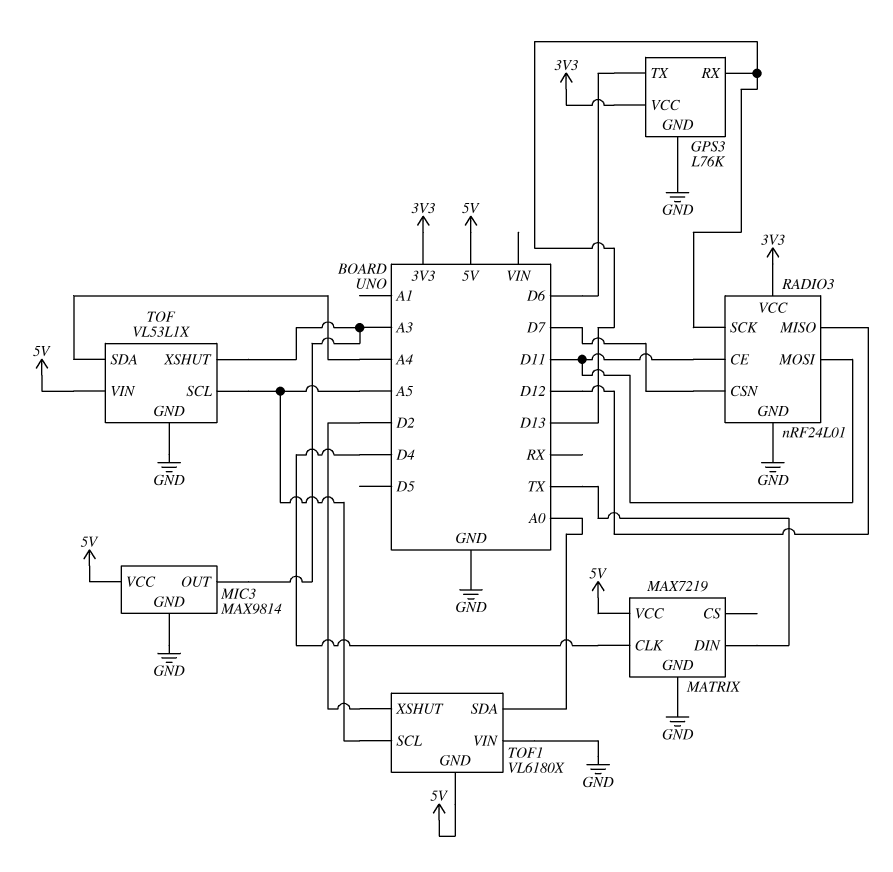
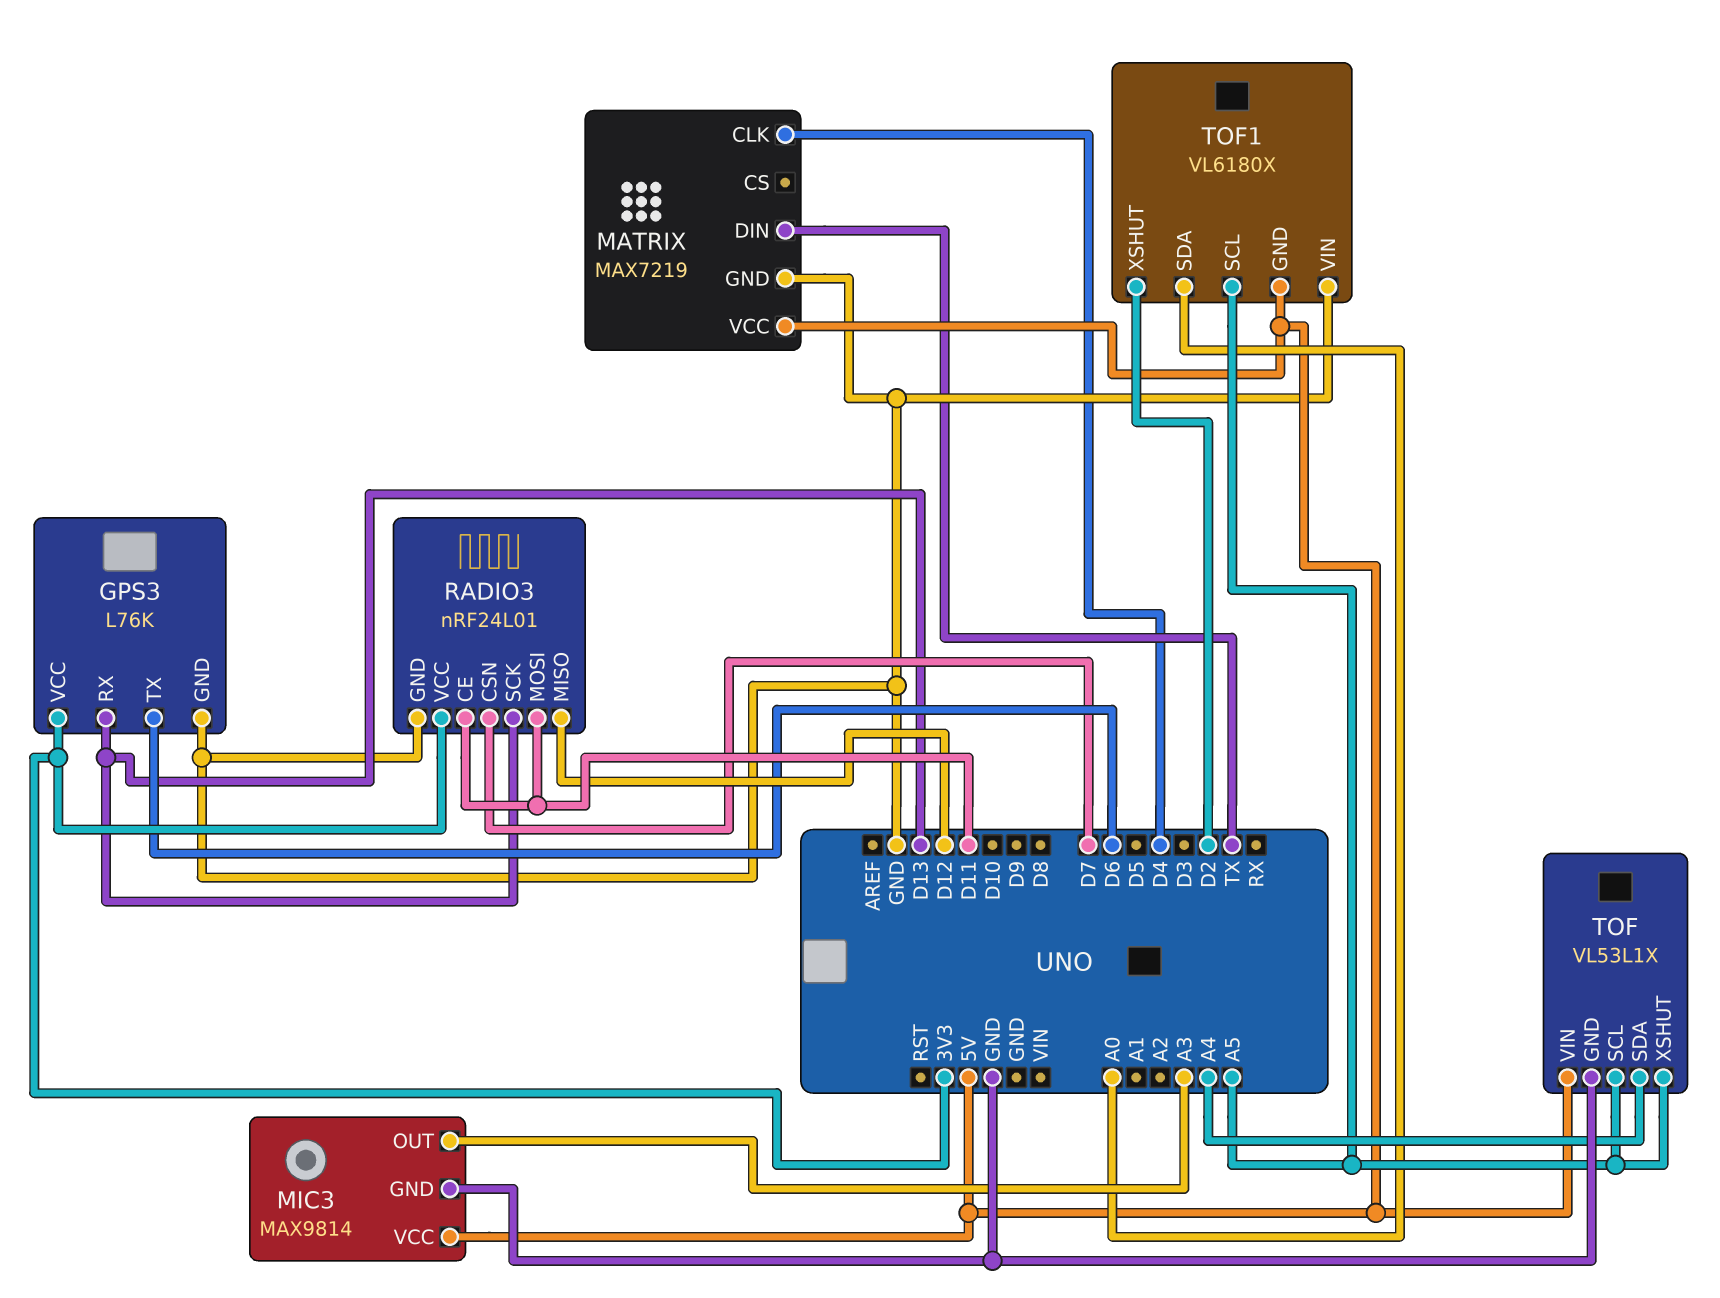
TOF pin XSHUT: A3 -> A5

